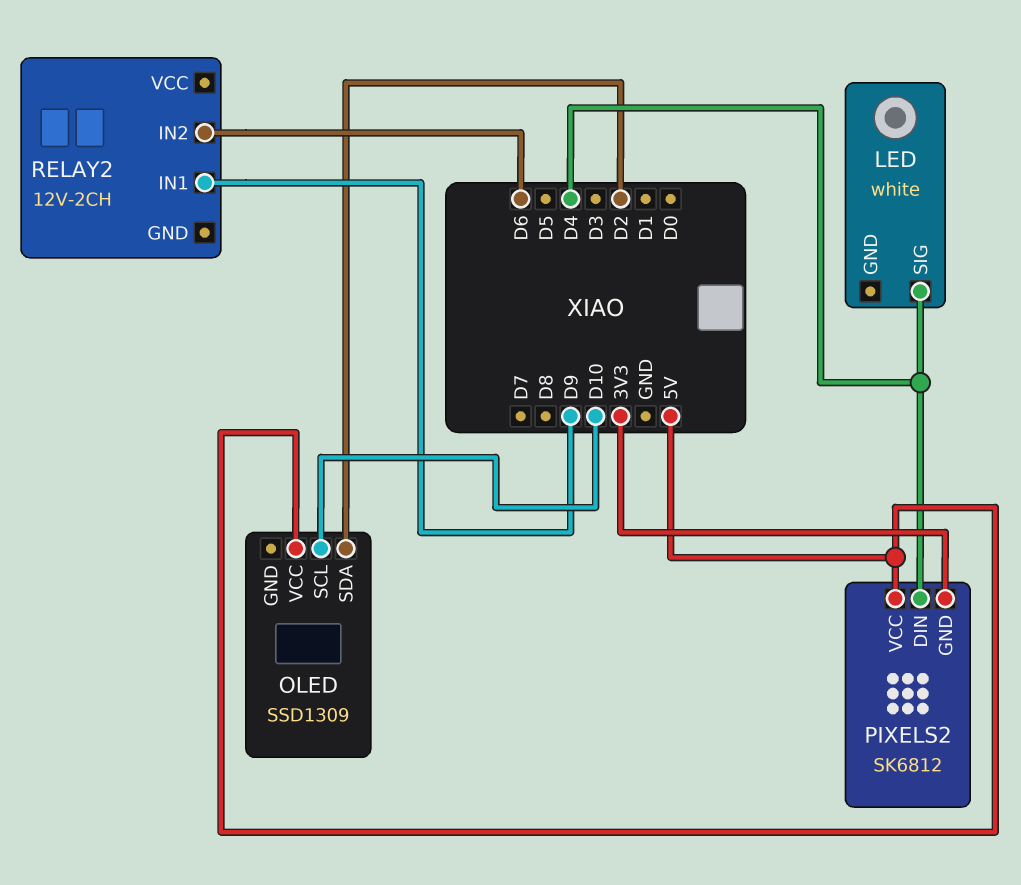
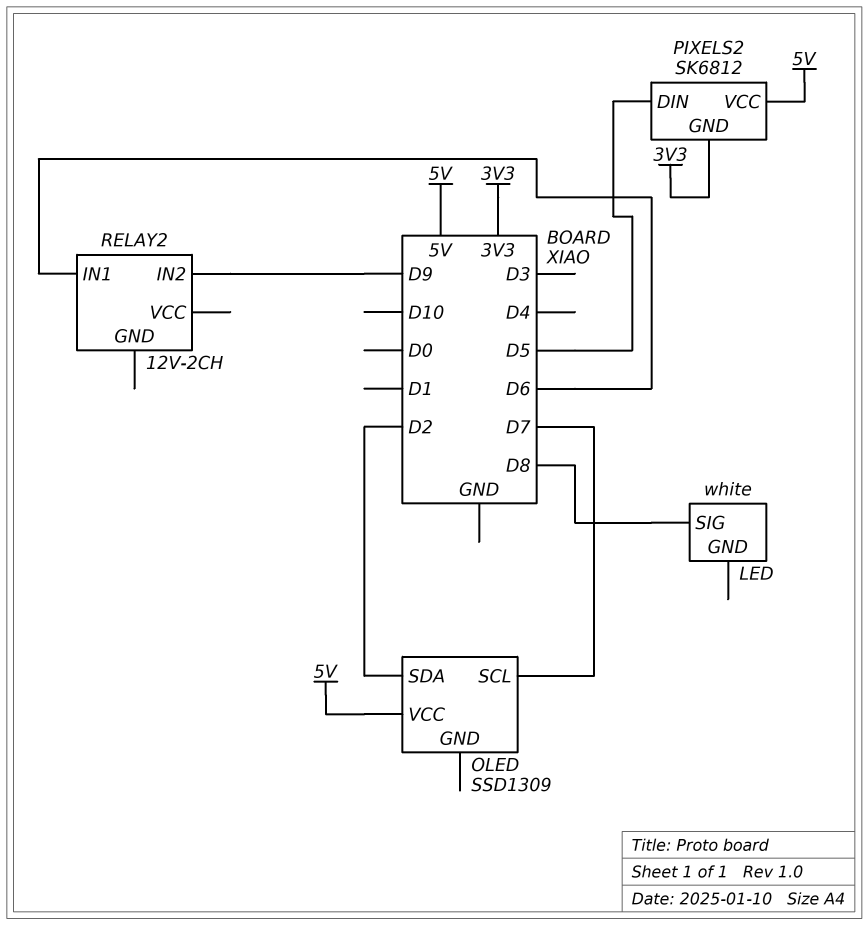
LED pin SIG: D4 -> D8
OLED pin SCL: D10 -> D7
PIXELS2 pin DIN: D4 -> D5
RELAY2 pin IN1: D9 -> D6
RELAY2 pin IN2: D6 -> D9

